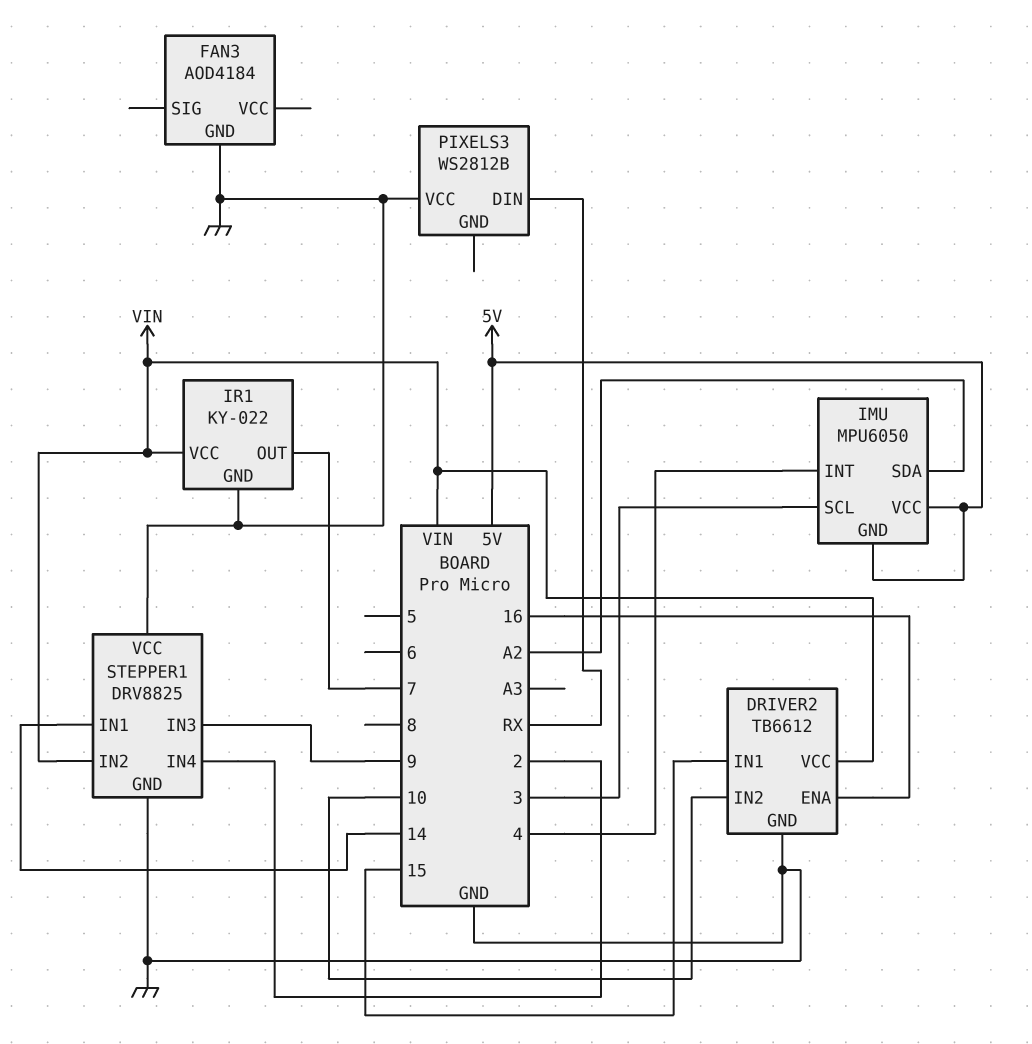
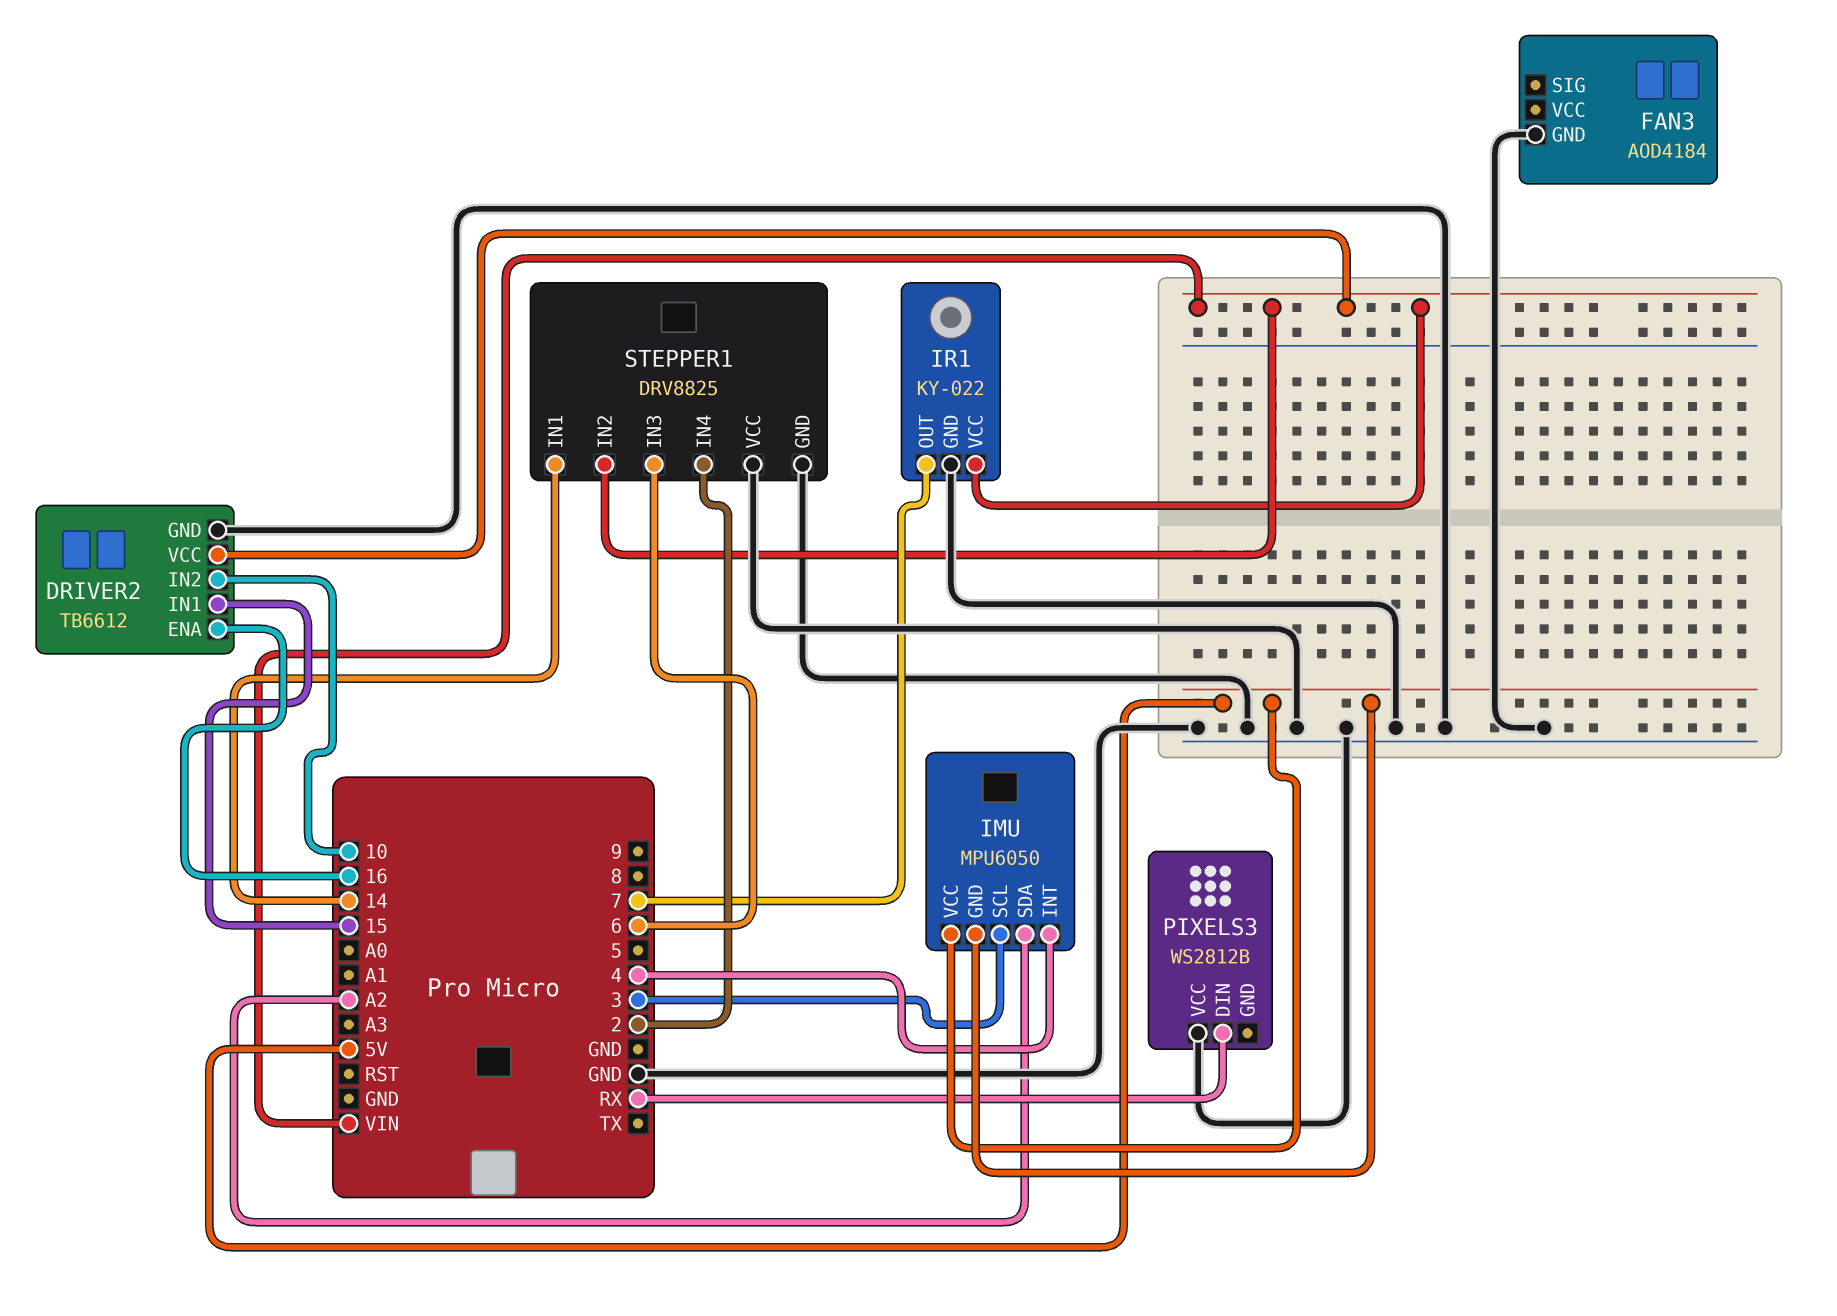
STEPPER1 pin IN3: 9 -> 6

